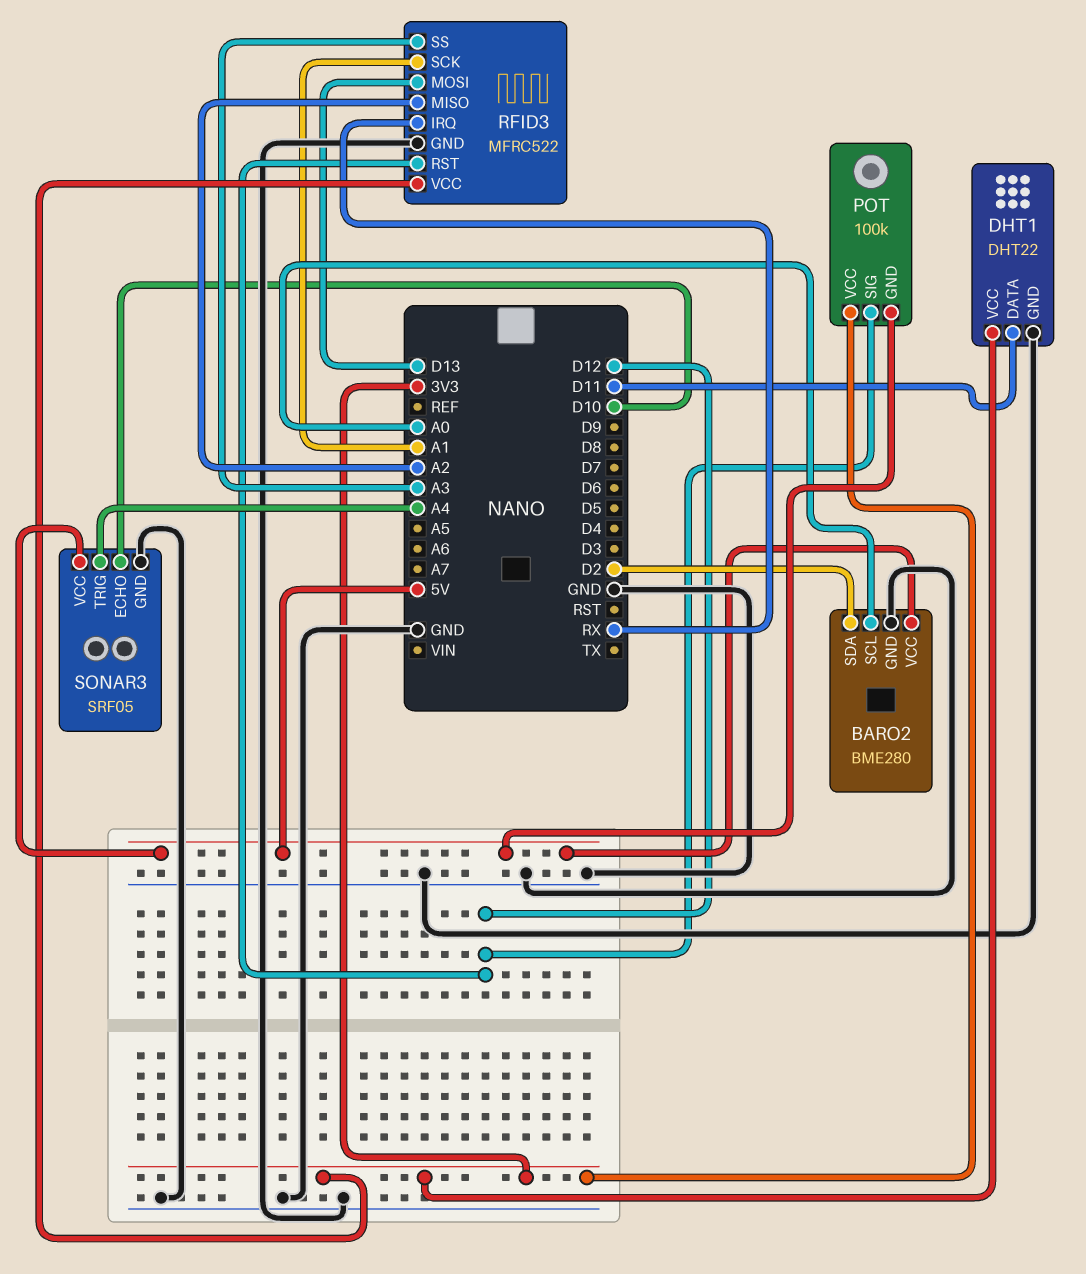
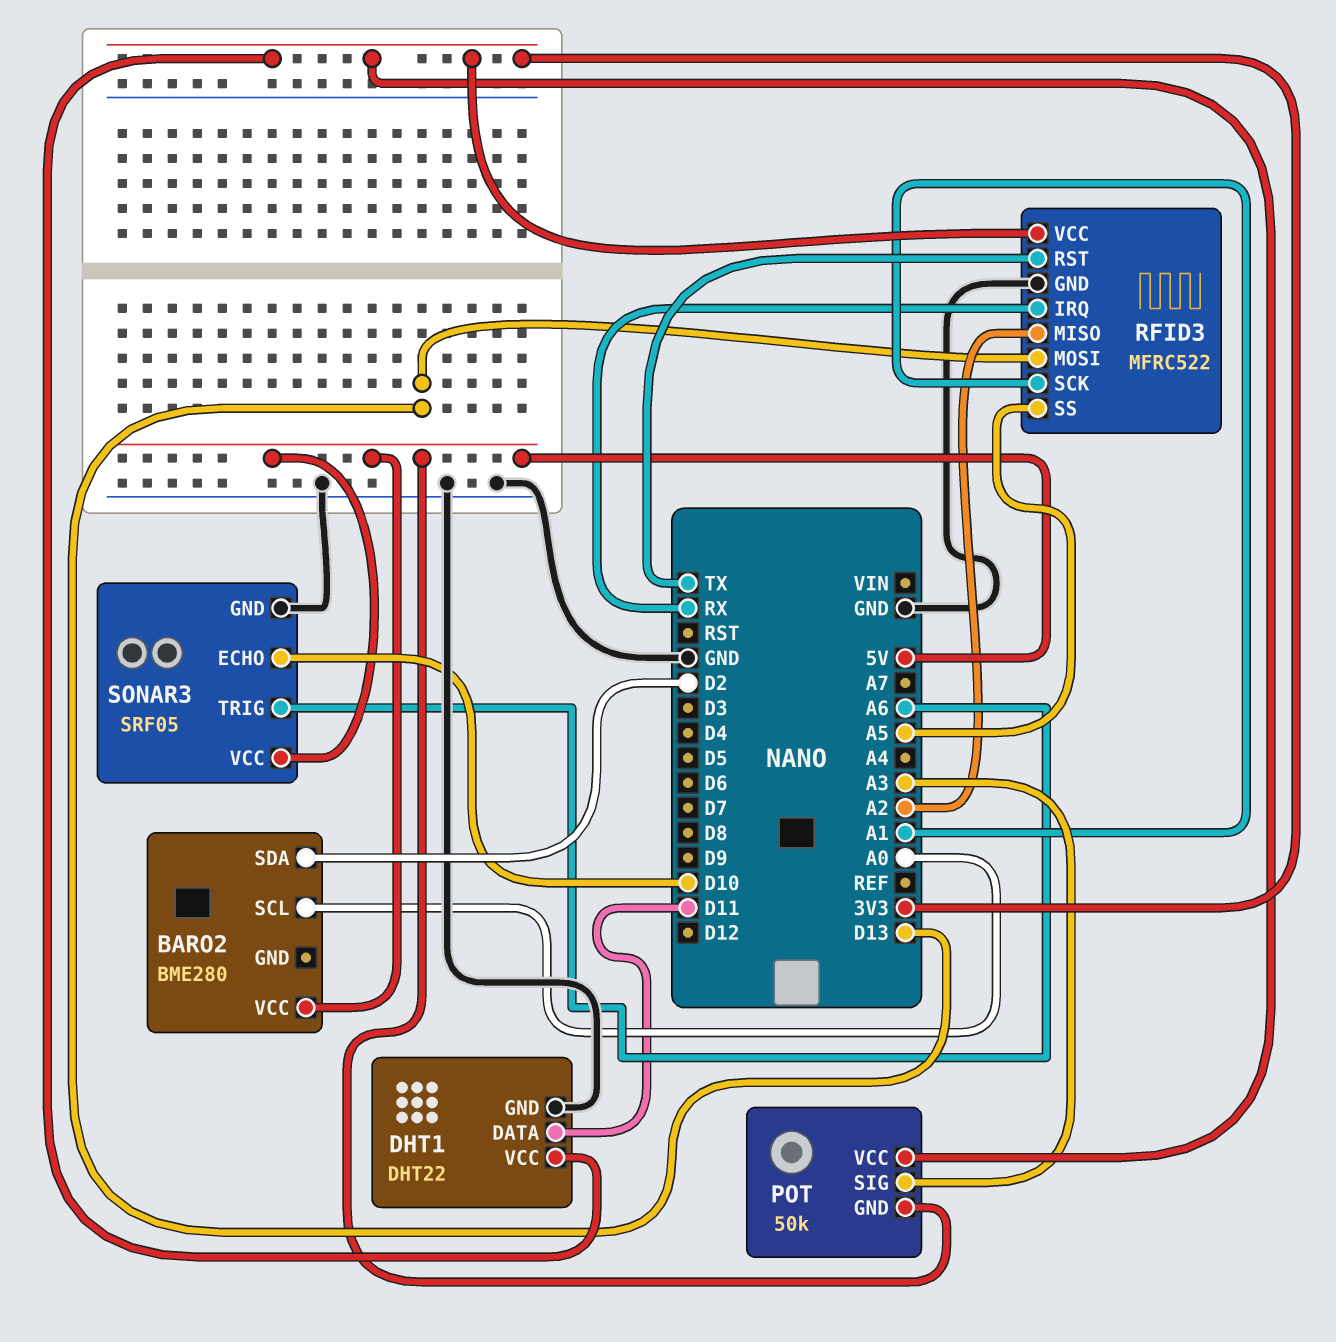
BARO2 pin GND: GND -> none
POT: 100k -> 50k
POT pin SIG: D12 -> A3
RFID3 pin RST: D12 -> TX
RFID3 pin SS: A3 -> A5
SONAR3 pin TRIG: A4 -> A6

